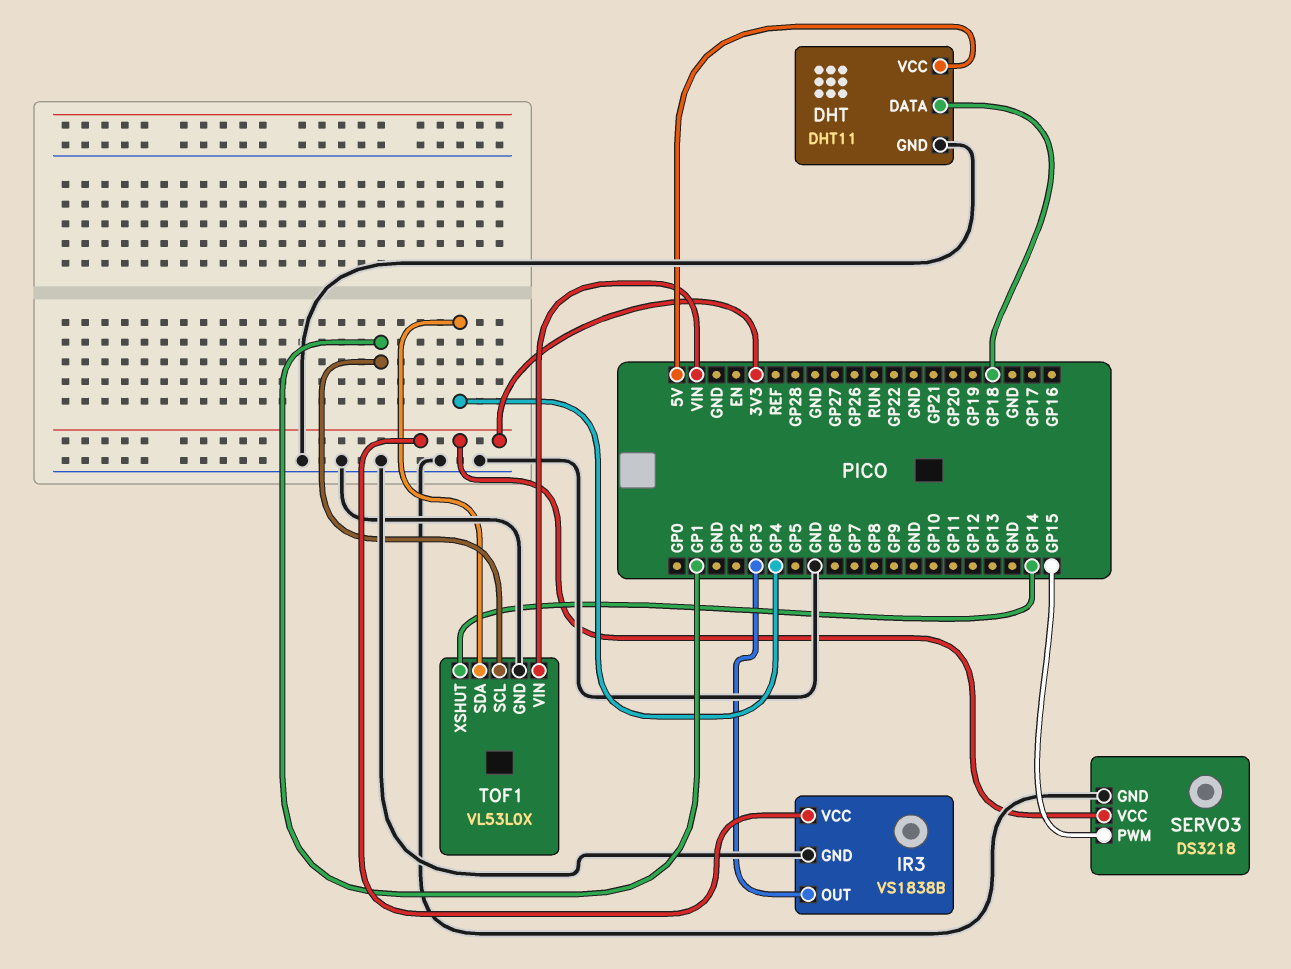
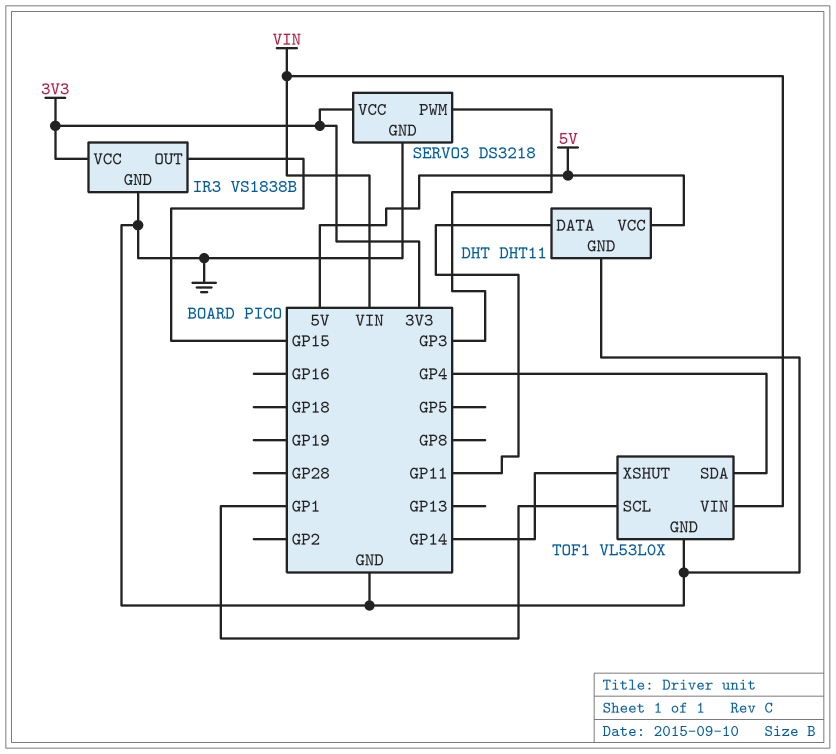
DHT pin DATA: GP18 -> GP11
IR3 pin OUT: GP3 -> GP15
SERVO3 pin PWM: GP15 -> GP3

